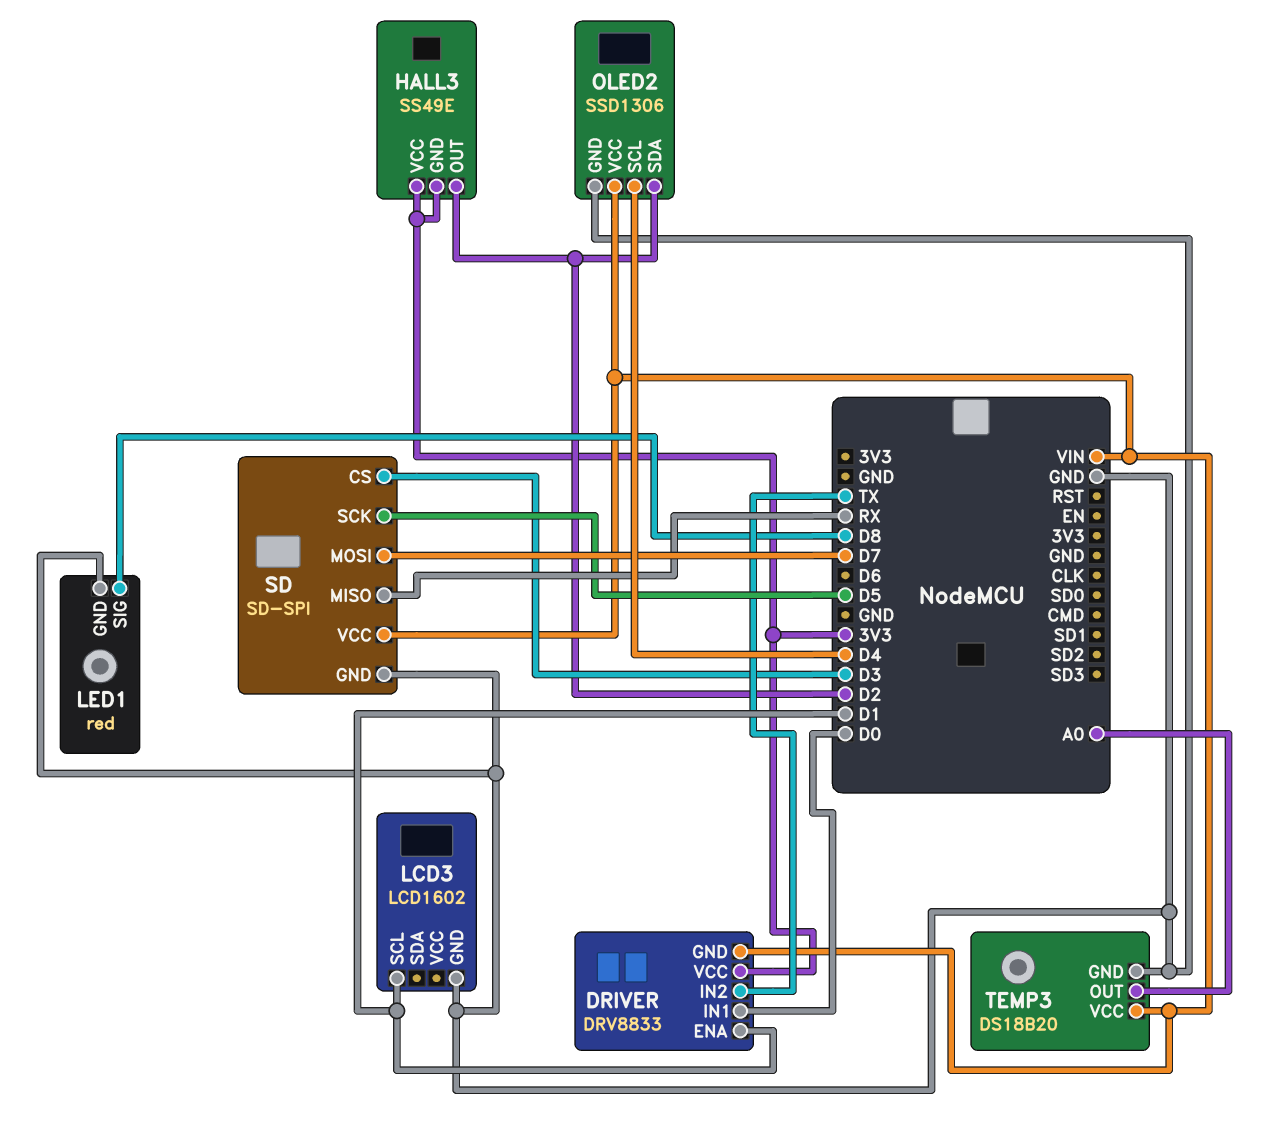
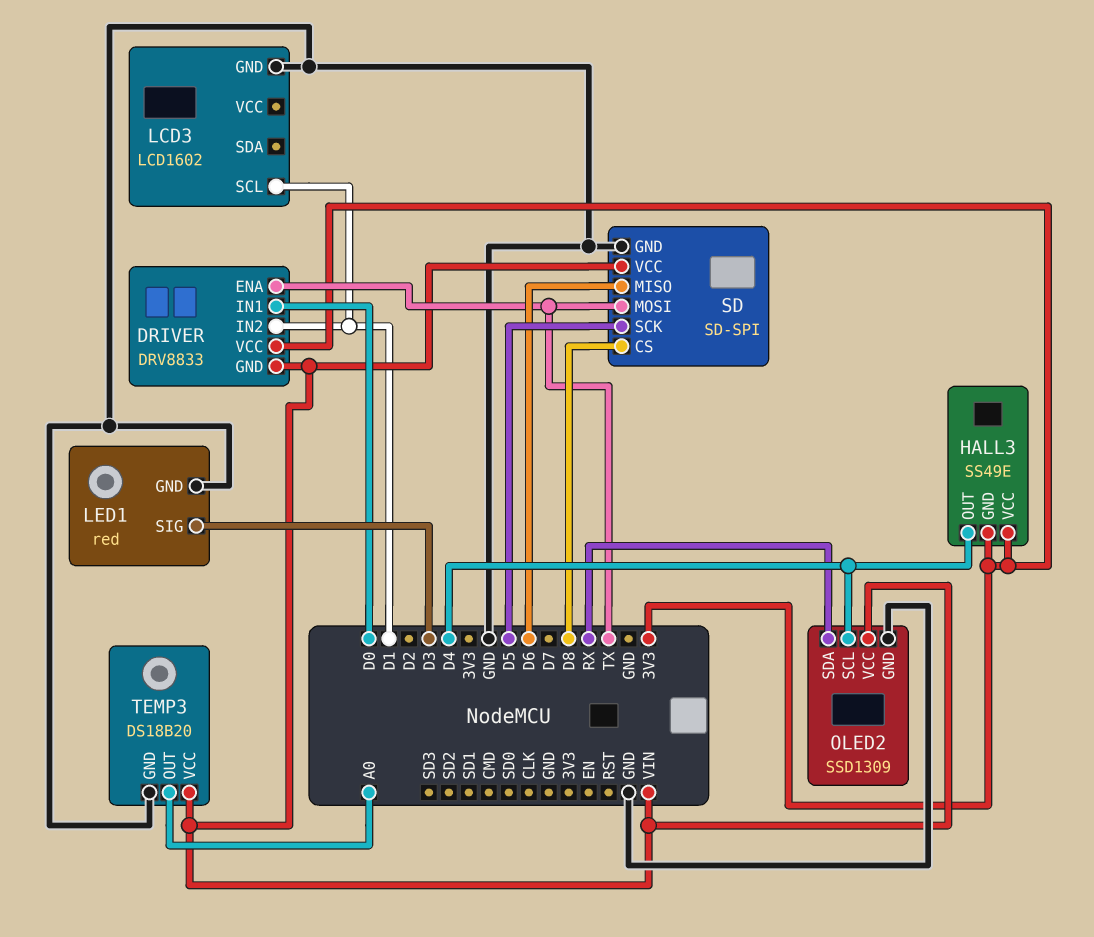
DRIVER pin ENA: D1 -> TX
DRIVER pin IN2: TX -> D1
HALL3 pin OUT: D2 -> D4
LED1 pin SIG: D8 -> D3
OLED2: SSD1306 -> SSD1309
OLED2 pin SDA: D2 -> RX
SD pin CS: D3 -> D8
SD pin MISO: RX -> D6
SD pin MOSI: D7 -> TX

